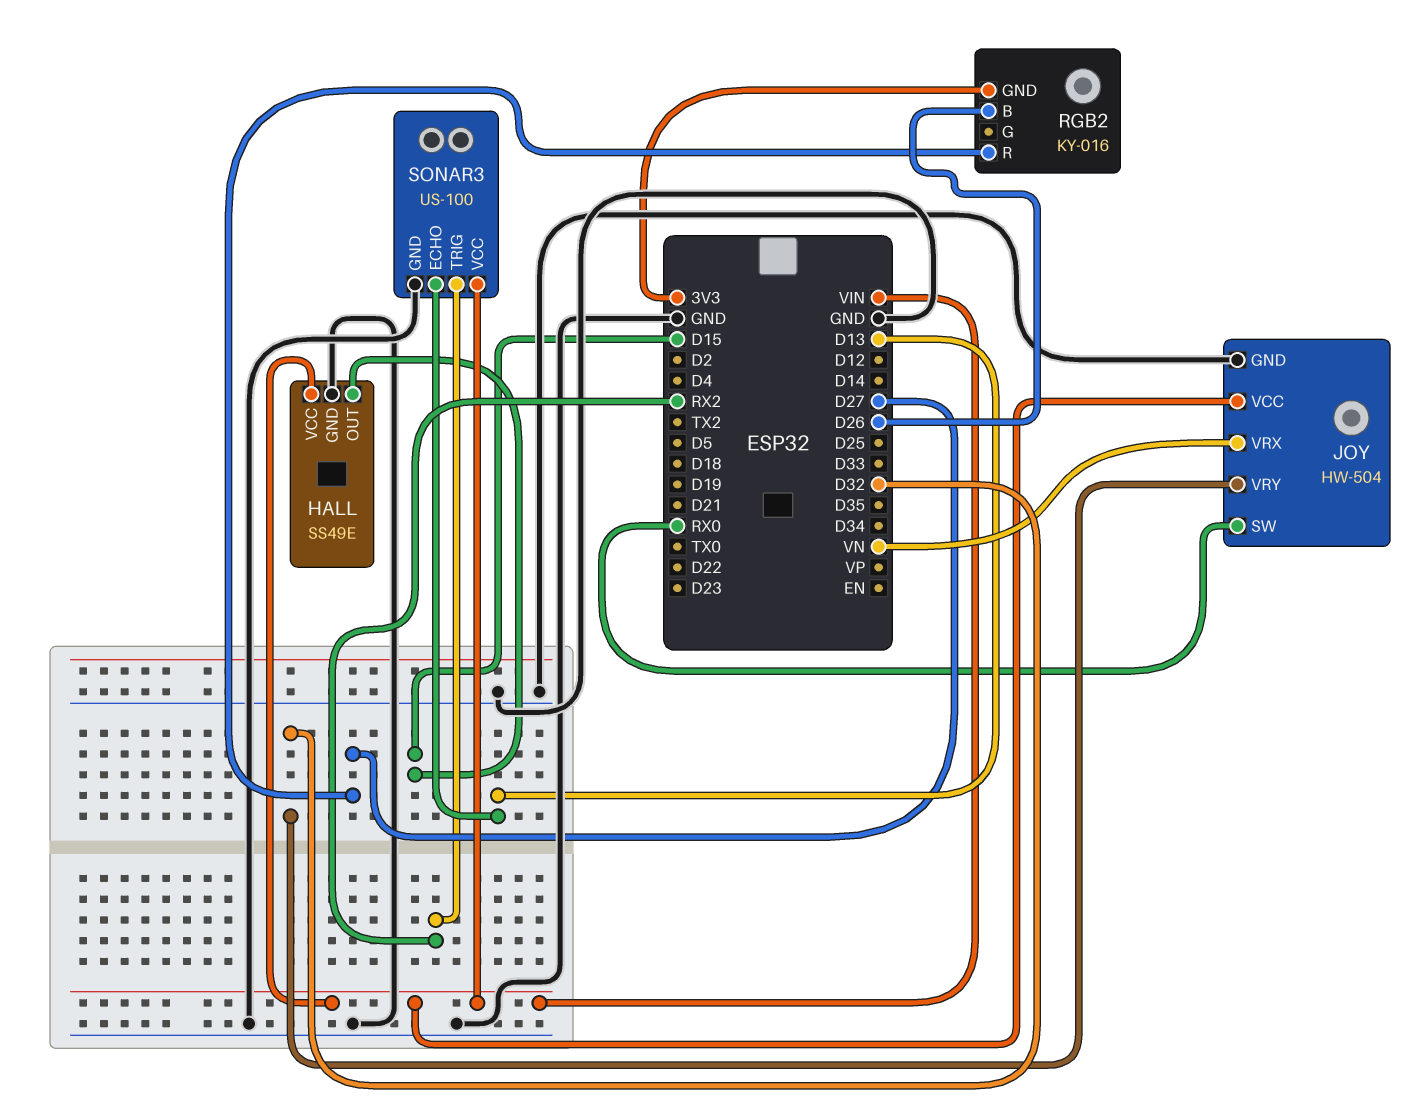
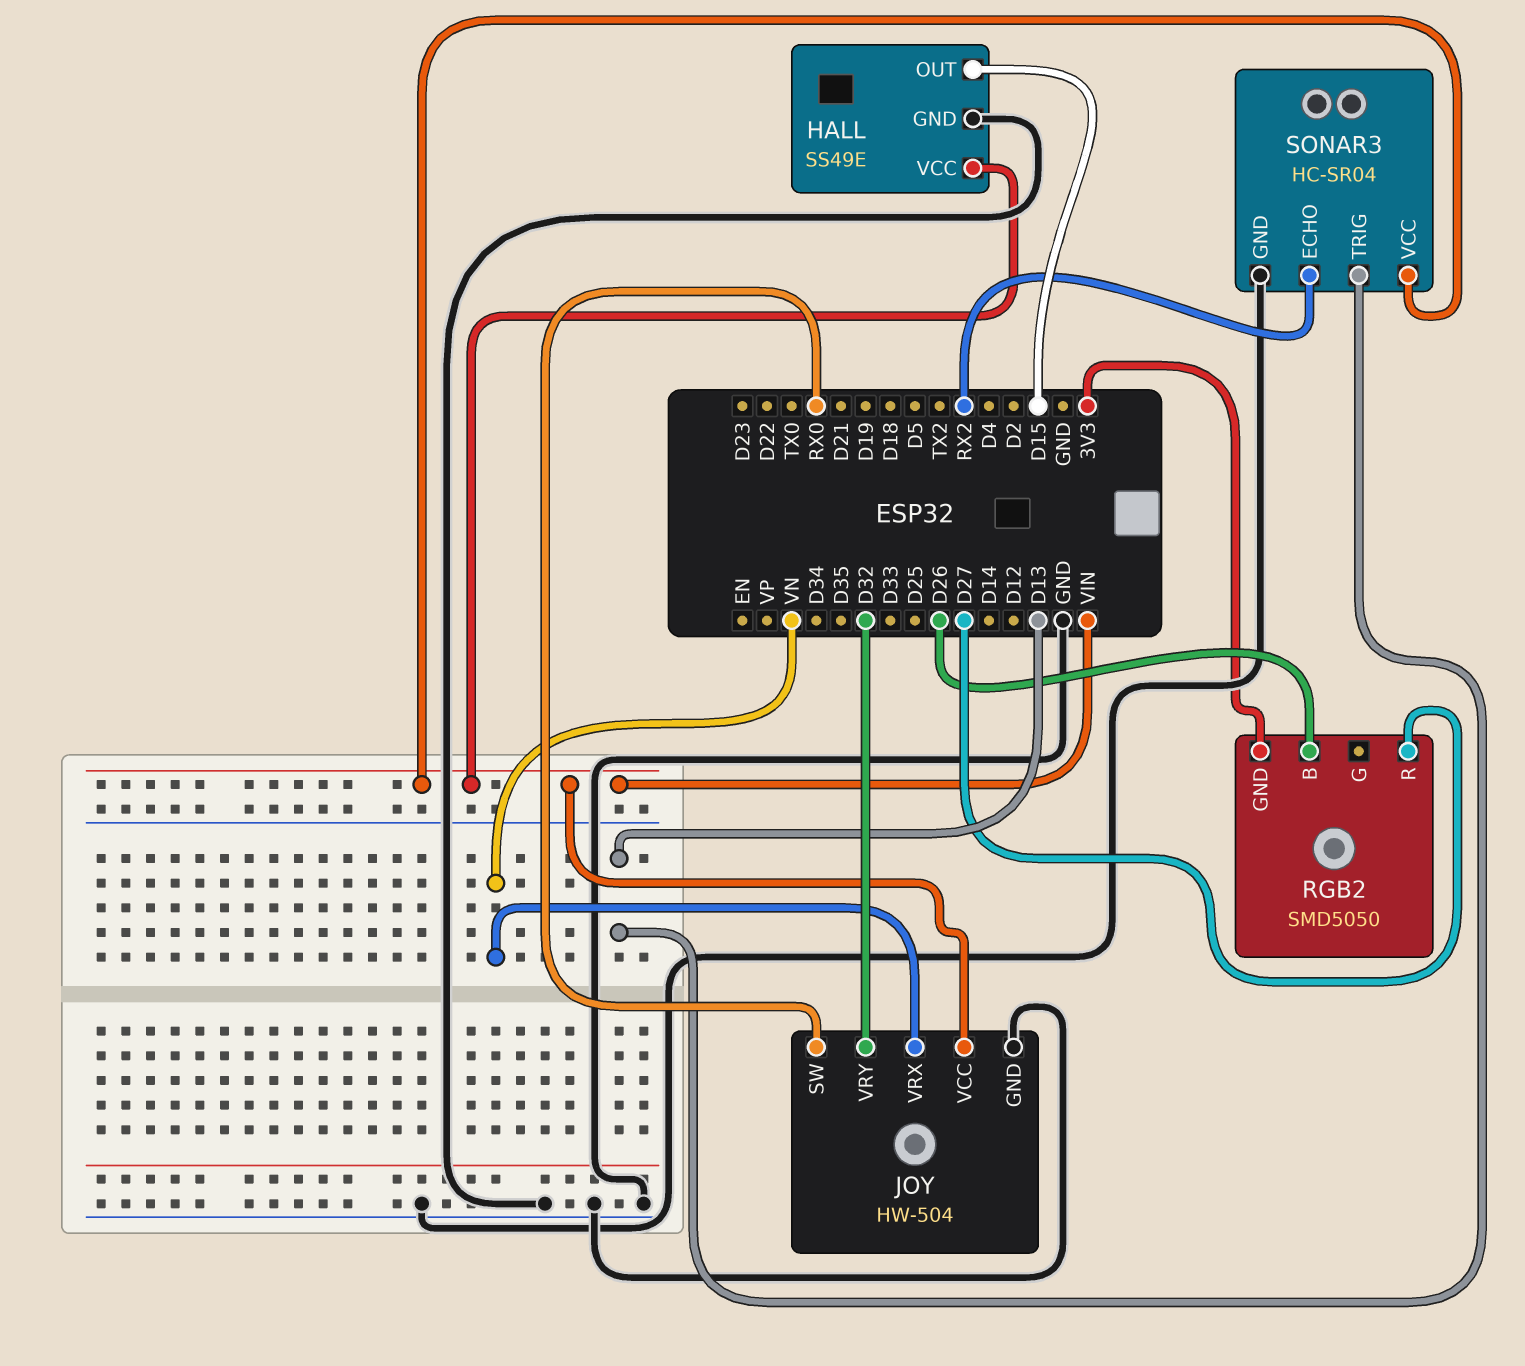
RGB2: KY-016 -> SMD5050
SONAR3: US-100 -> HC-SR04
SONAR3 pin ECHO: D13 -> RX2
SONAR3 pin TRIG: RX2 -> D13

